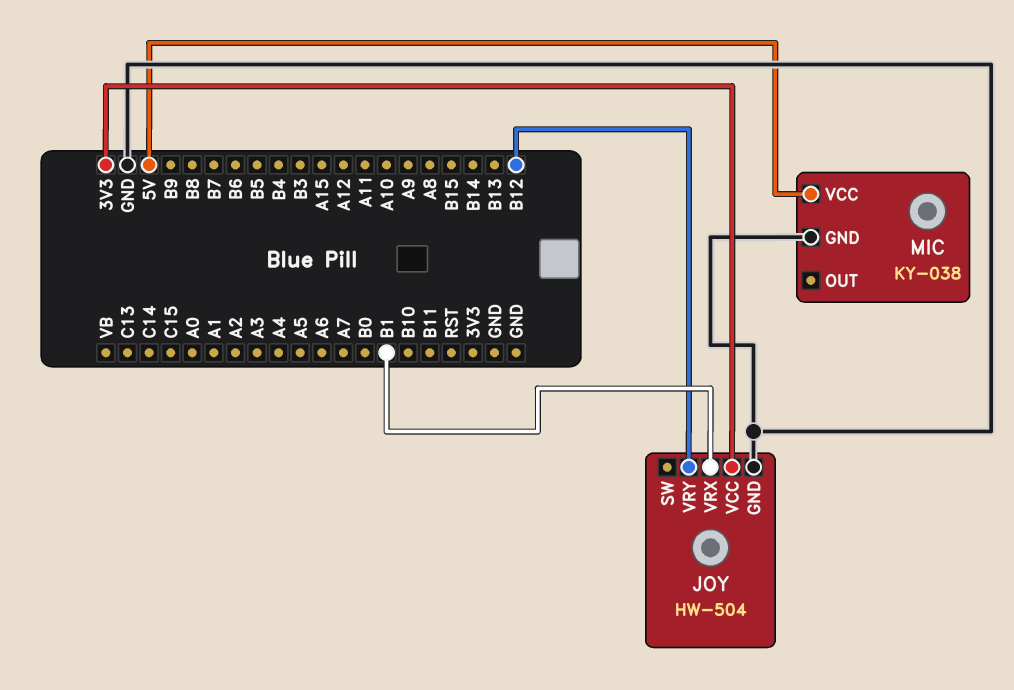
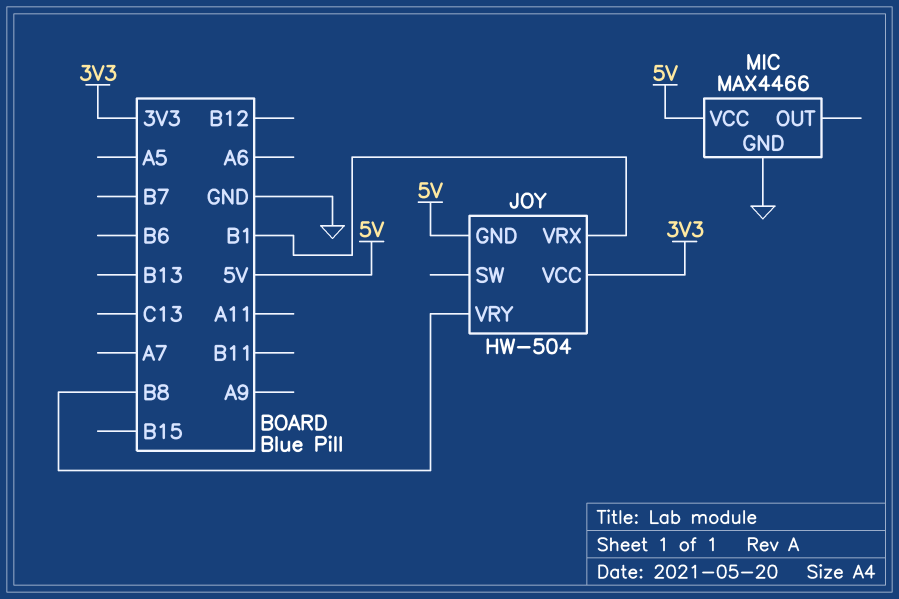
JOY pin GND: GND -> 5V
JOY pin VRY: B12 -> B8
MIC: KY-038 -> MAX4466

